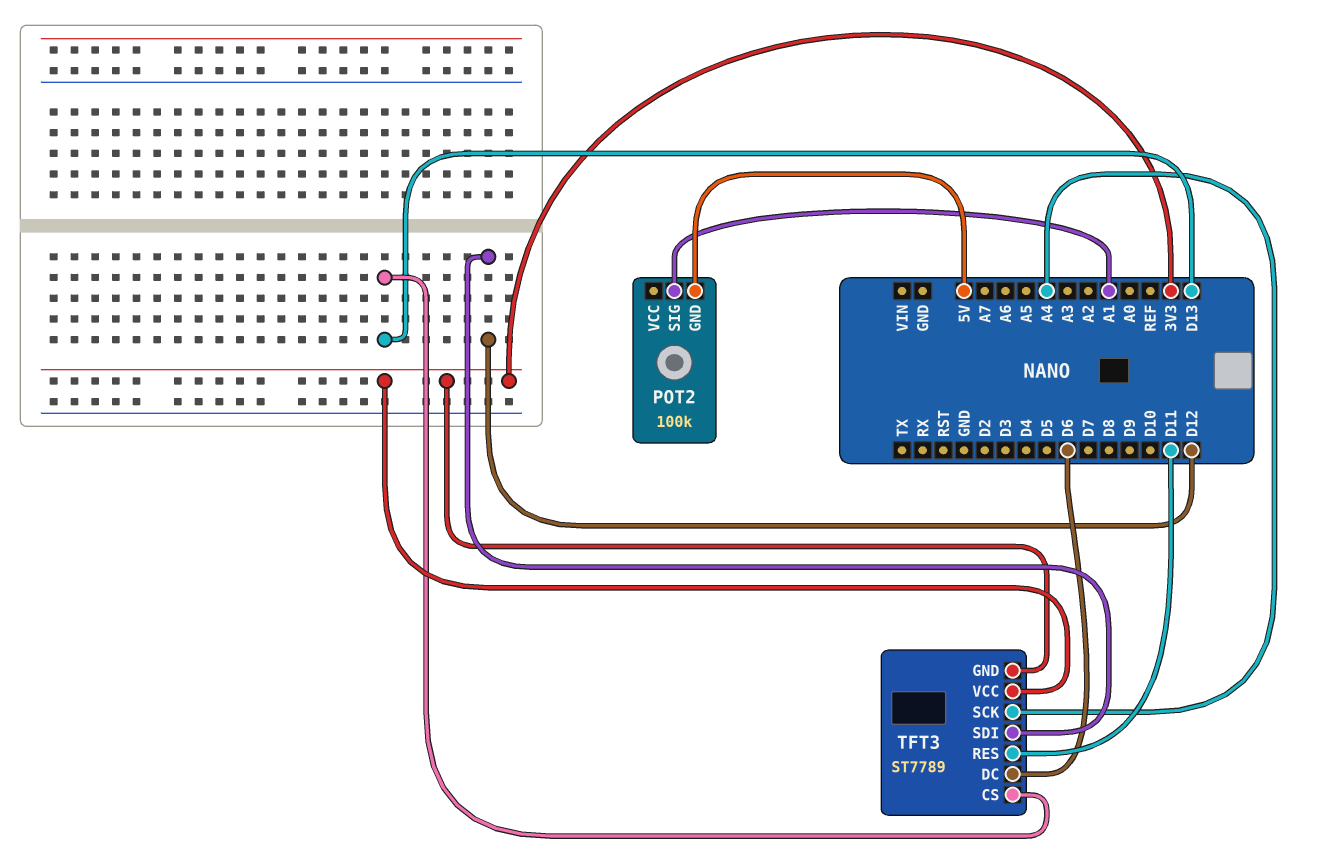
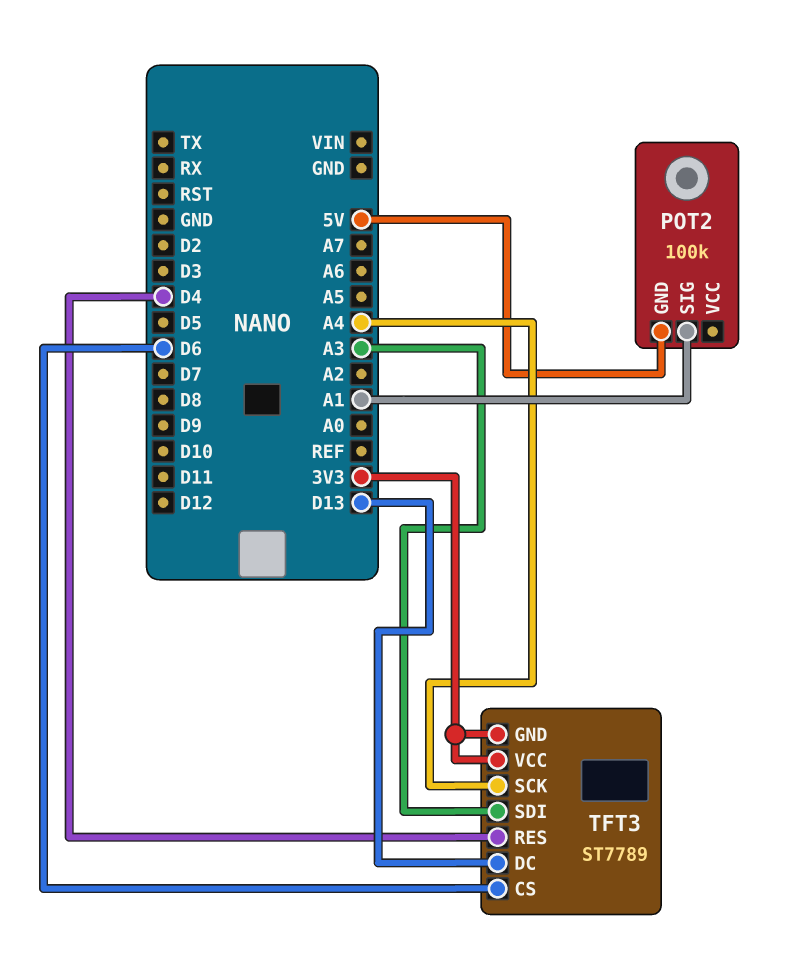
TFT3 pin CS: D13 -> D6
TFT3 pin DC: D6 -> D13
TFT3 pin RES: D11 -> D4
TFT3 pin SDI: D12 -> A3

